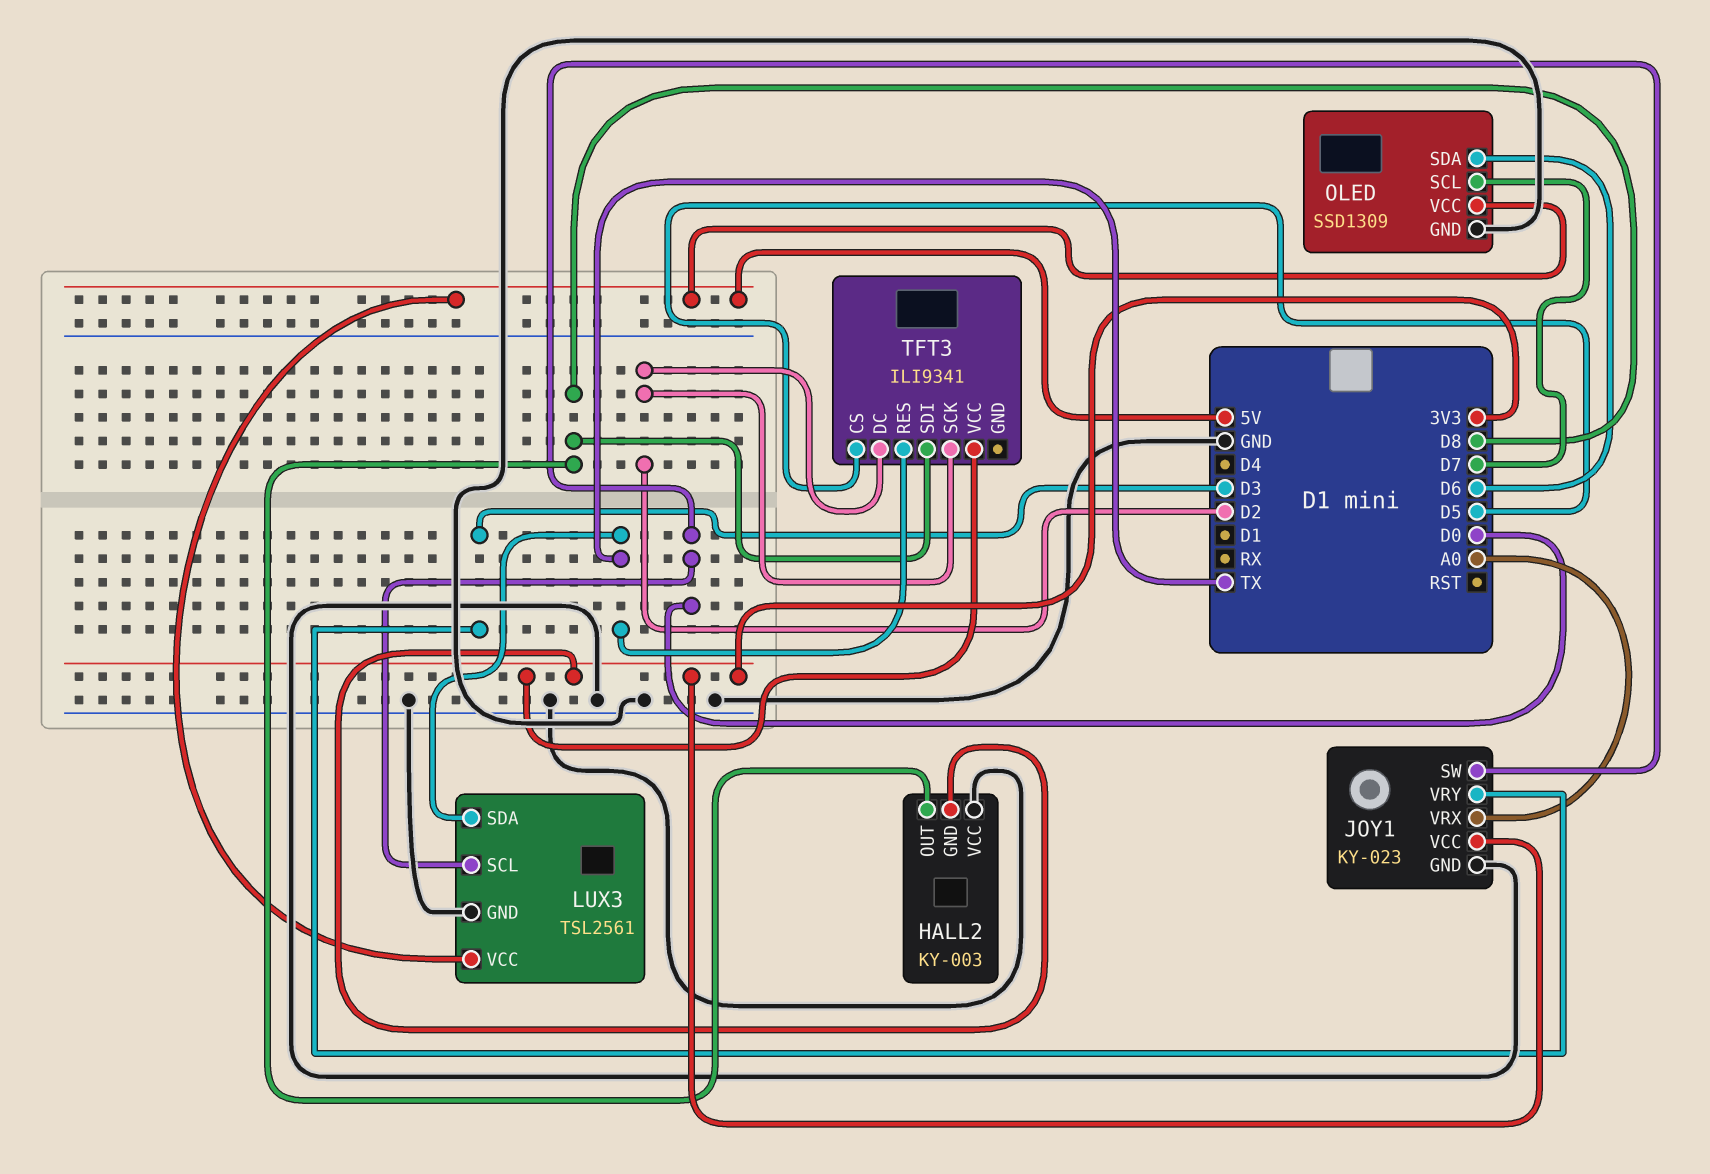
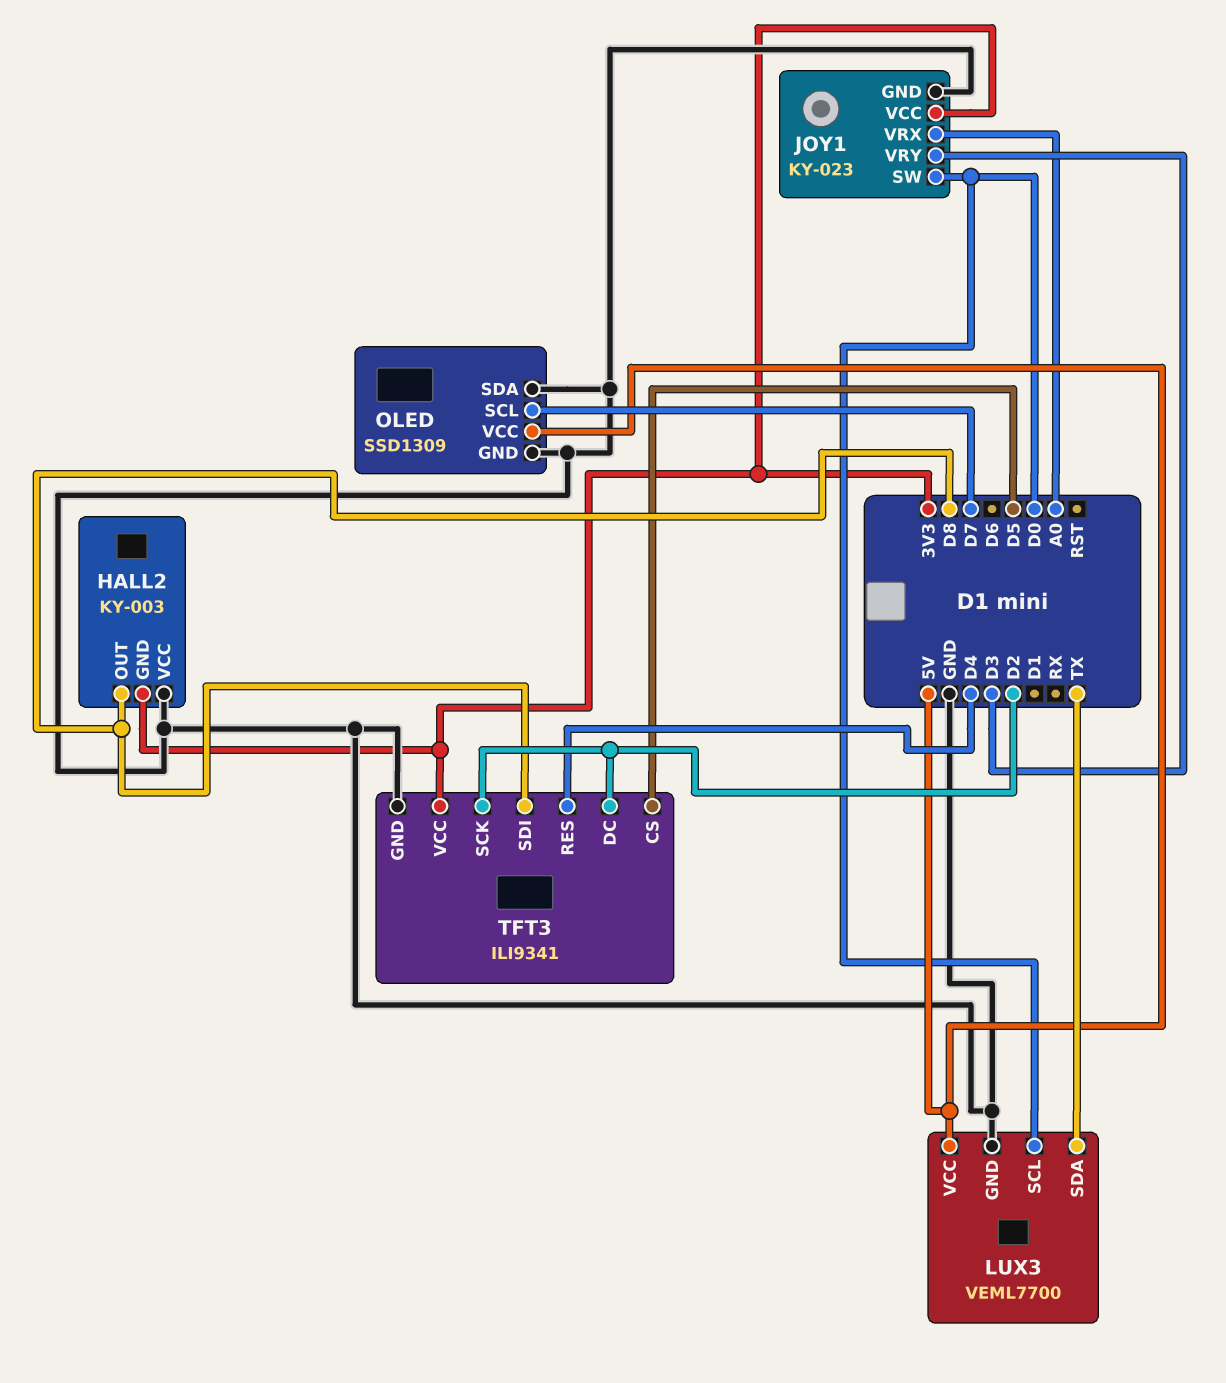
LUX3: TSL2561 -> VEML7700
OLED pin SDA: D6 -> GND
TFT3 pin GND: none -> GND
TFT3 pin RES: TX -> D4

